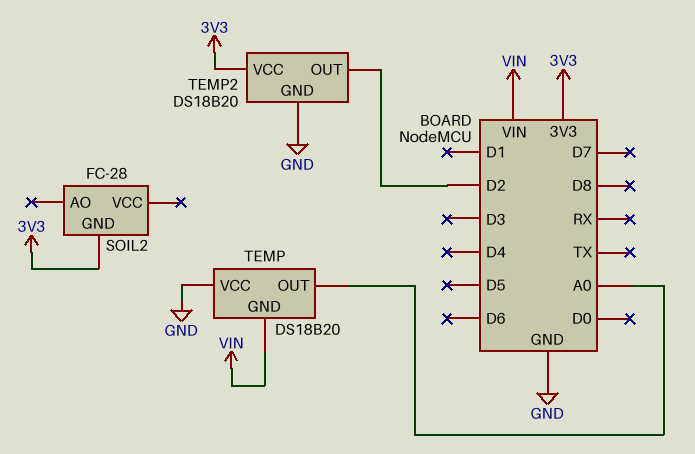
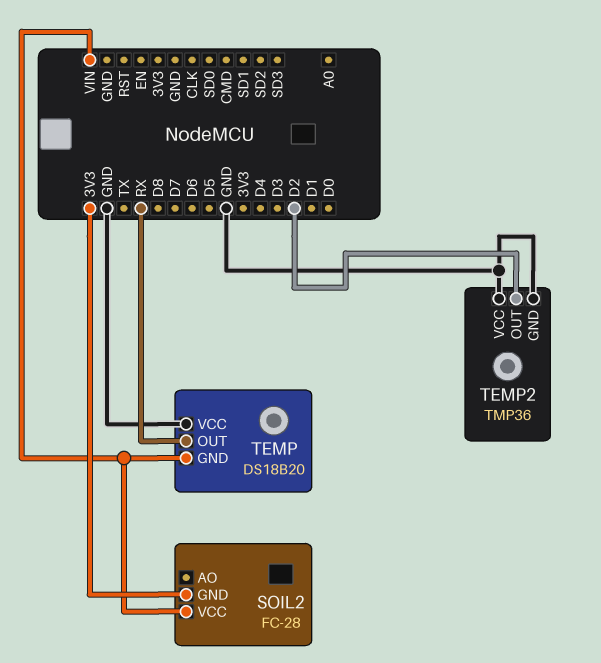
SOIL2 pin VCC: none -> VIN
TEMP pin OUT: A0 -> RX
TEMP2: DS18B20 -> TMP36
TEMP2 pin VCC: 3V3 -> GND

